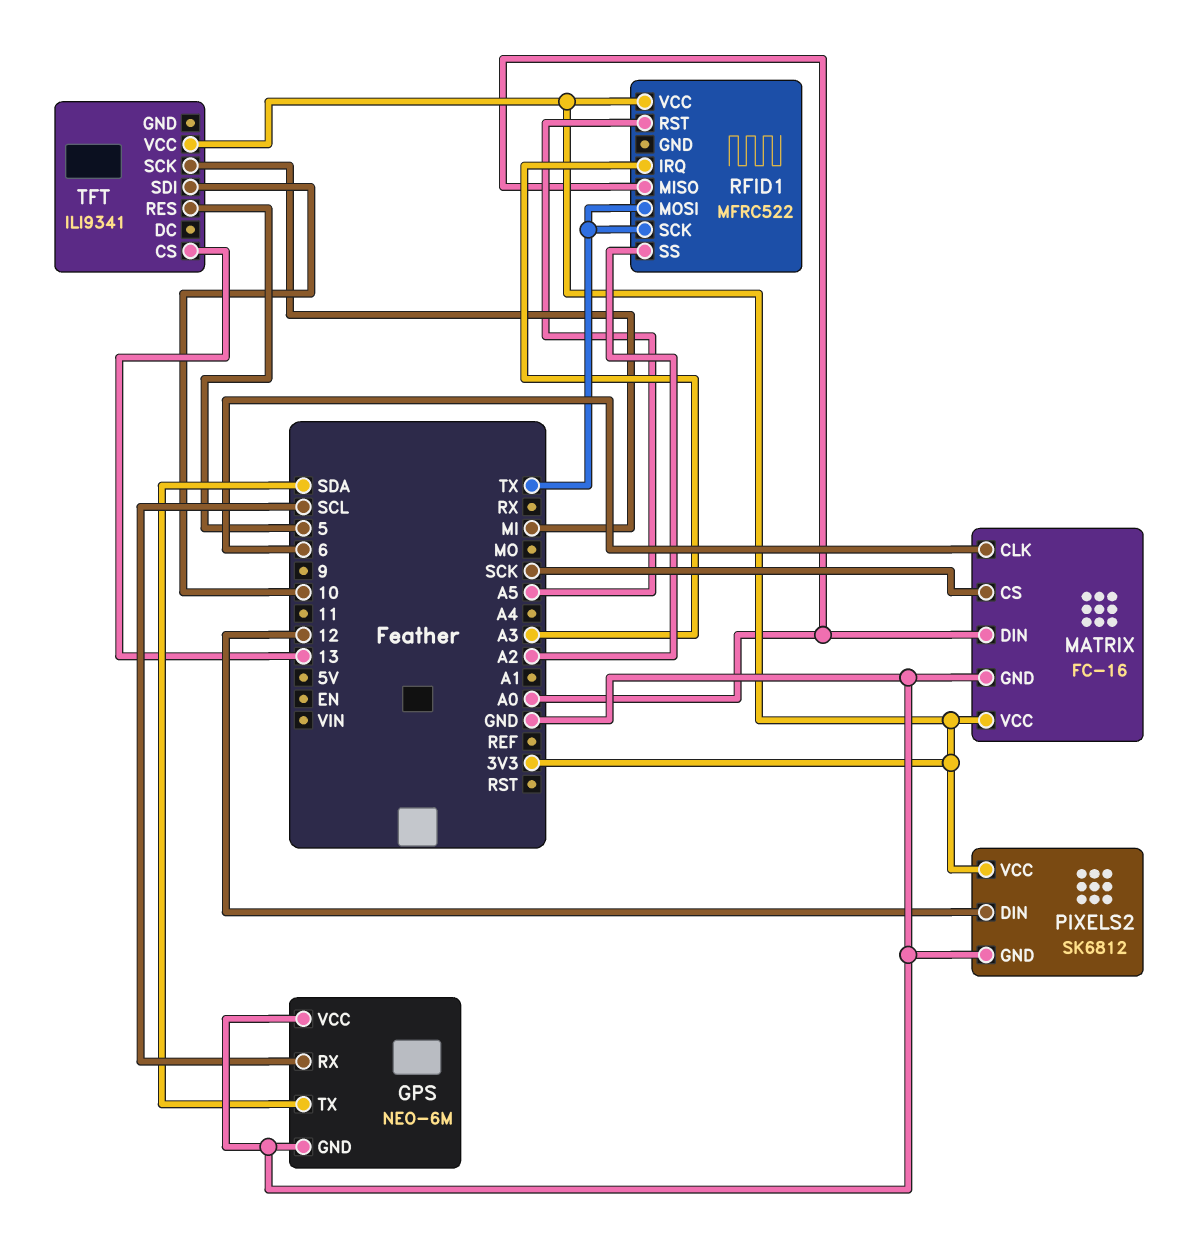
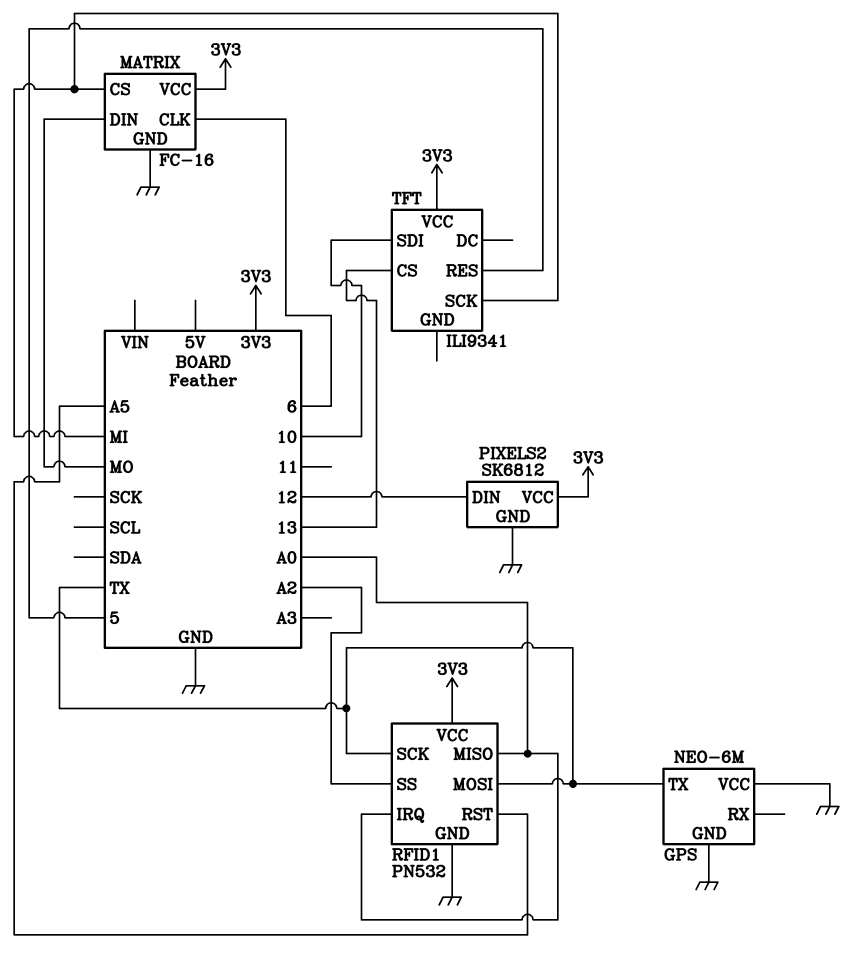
GPS pin RX: SCL -> none
GPS pin TX: SDA -> TX
MATRIX pin CS: SCK -> MI
MATRIX pin DIN: A0 -> MO
RFID1: MFRC522 -> PN532
RFID1 pin GND: none -> GND
RFID1 pin IRQ: A3 -> A0

